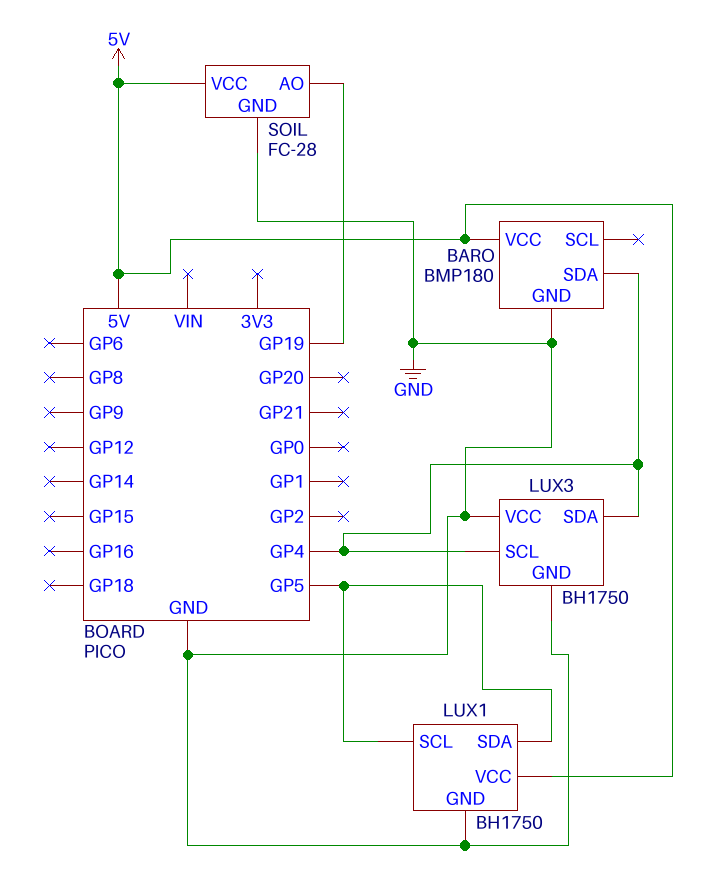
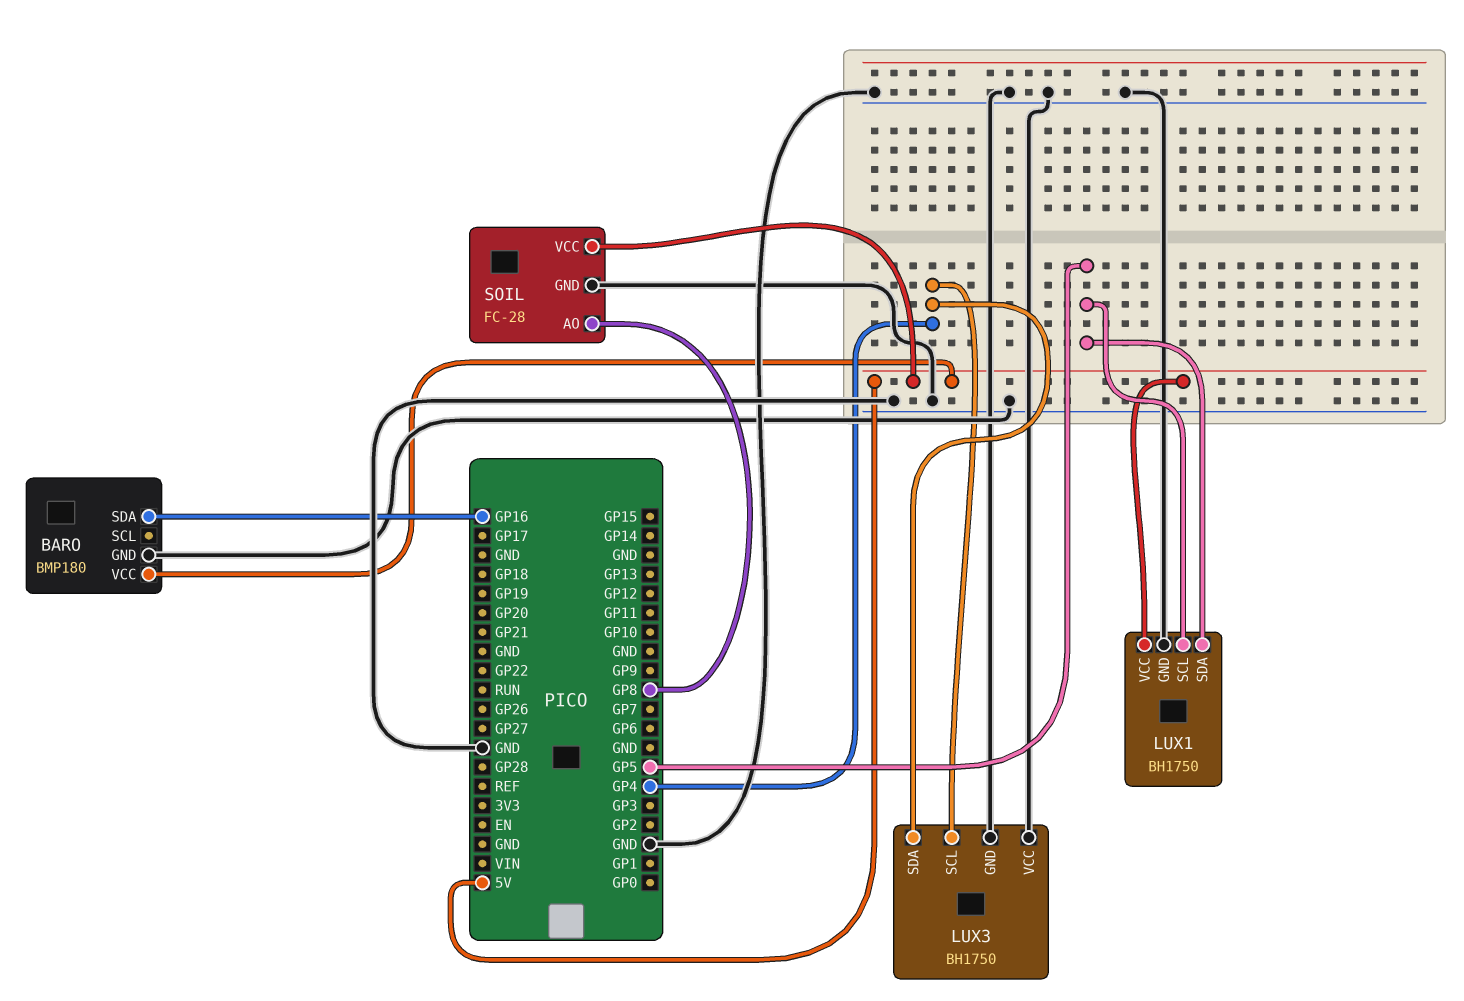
BARO pin SDA: GP4 -> GP16
SOIL pin AO: GP19 -> GP8

